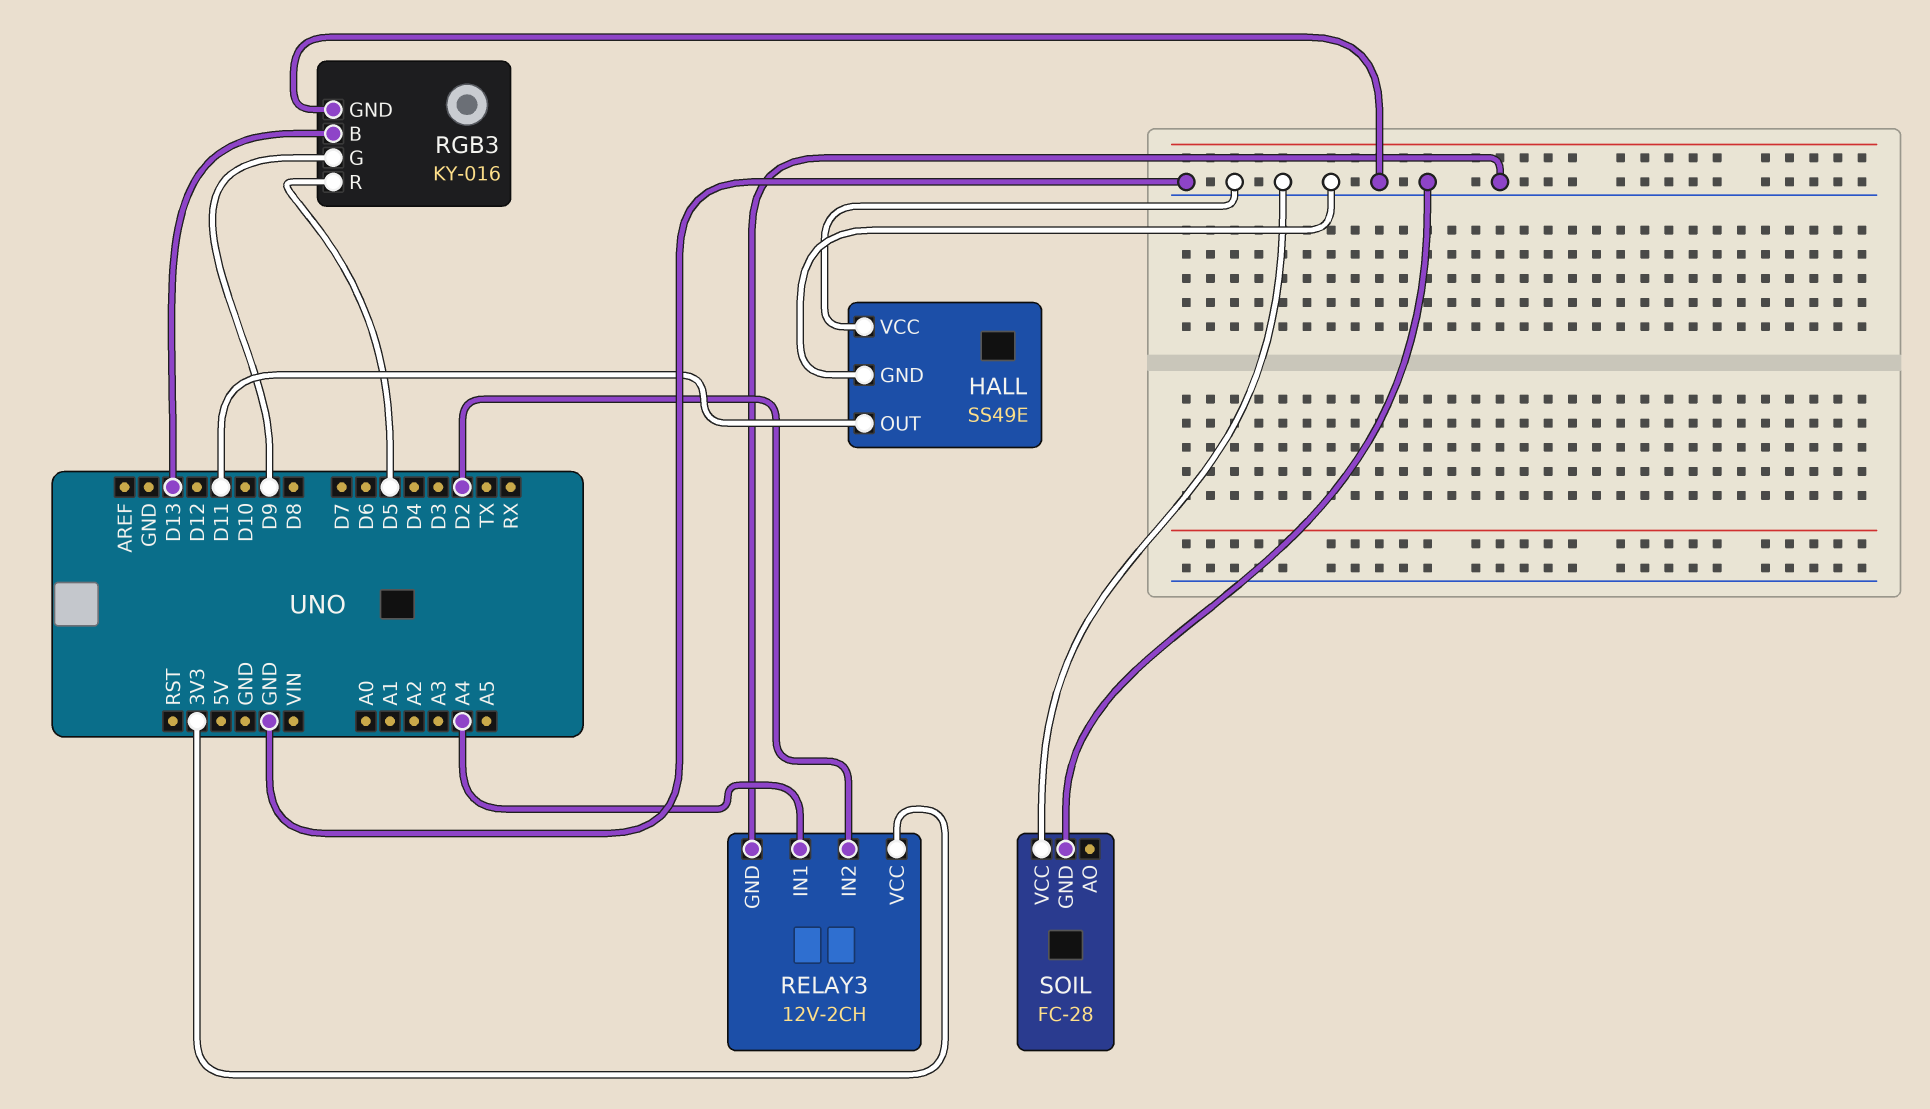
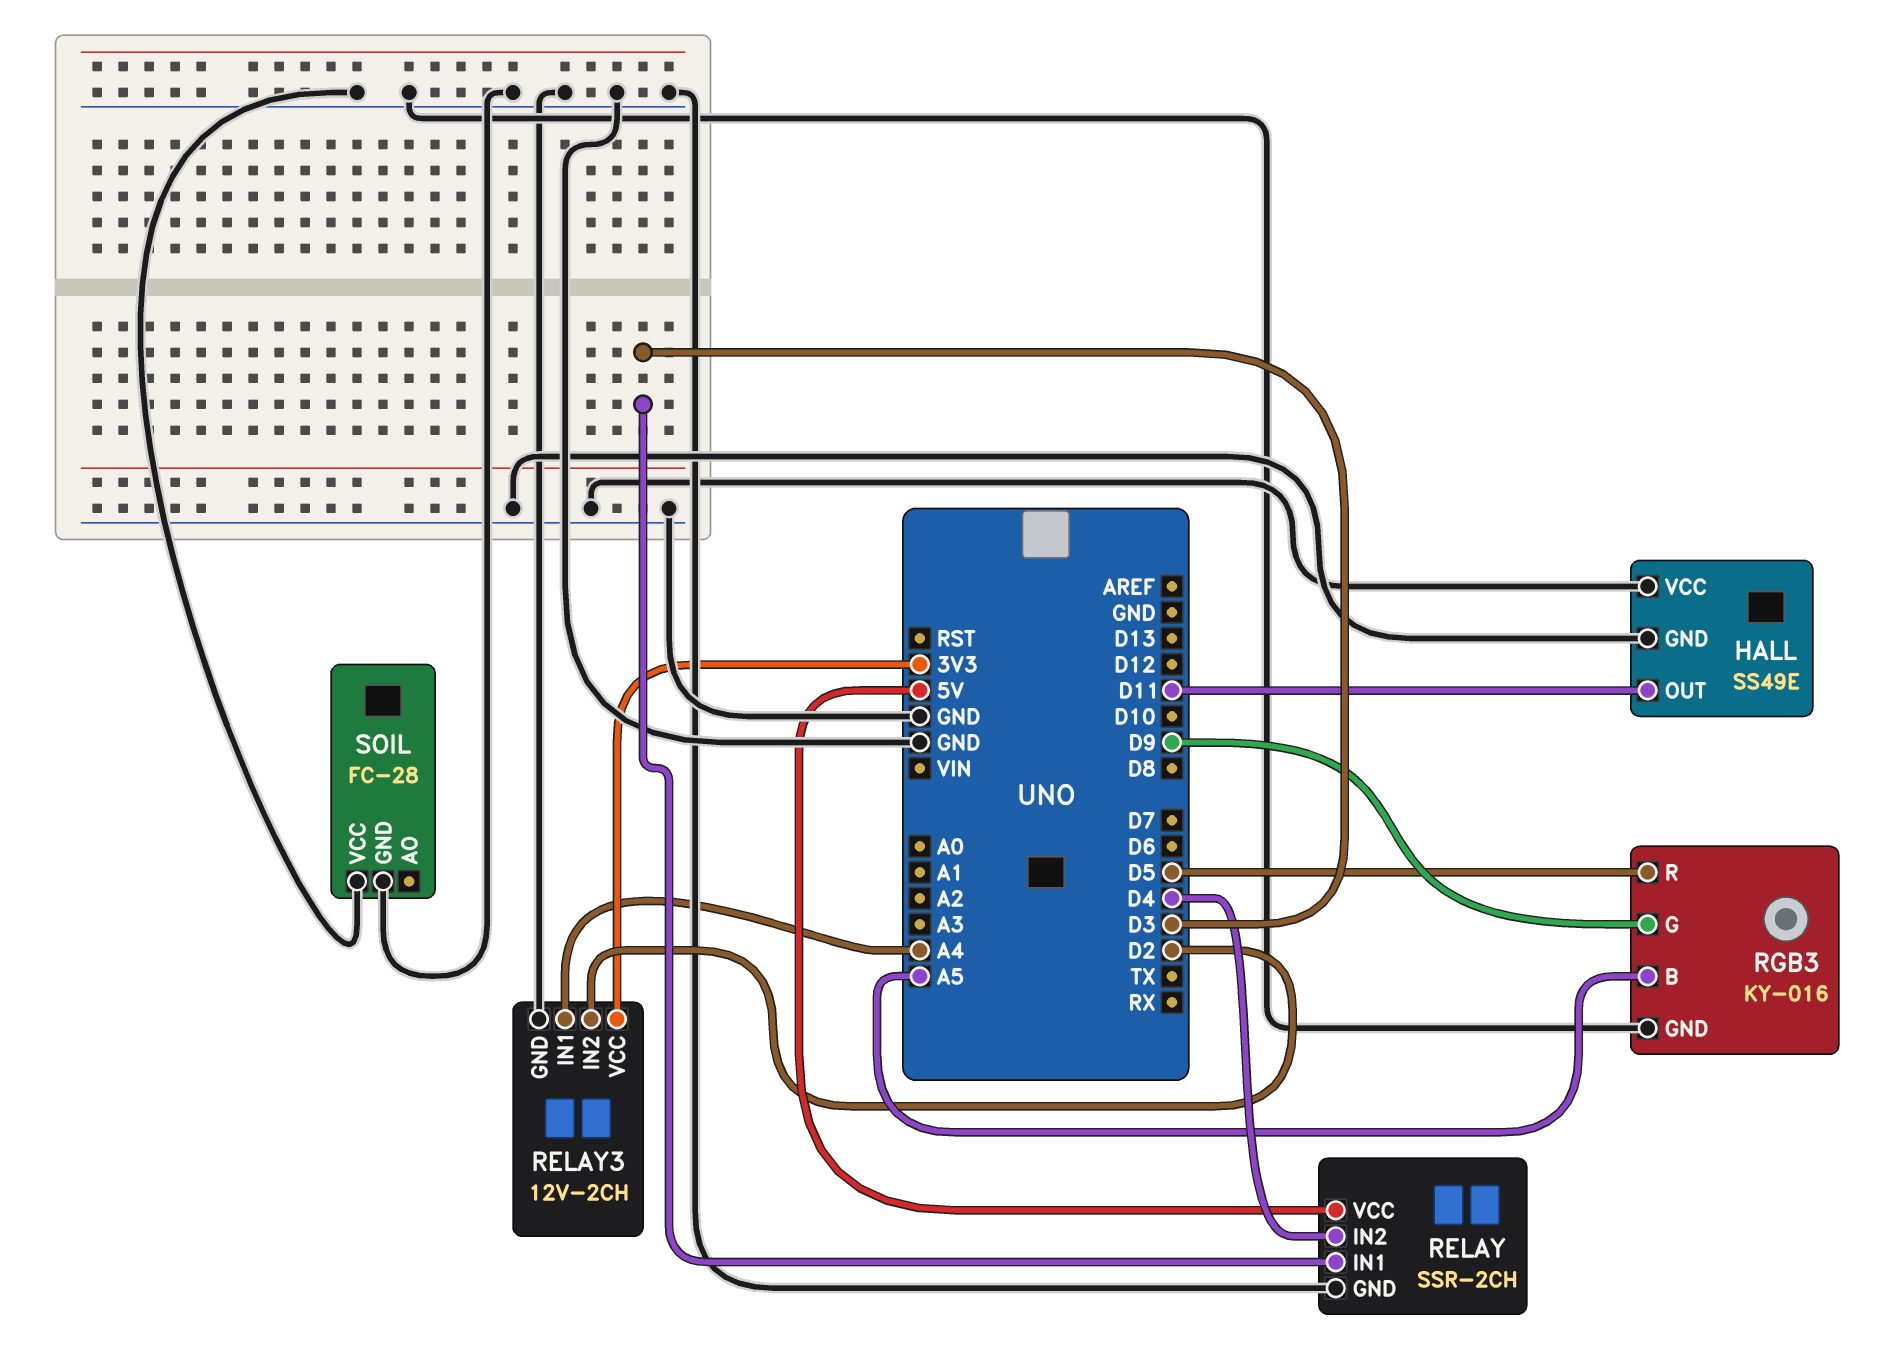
RELAY: none -> SSR-2CH
RELAY pin GND: none -> GND
RELAY pin IN1: none -> D3
RELAY pin IN2: none -> D4
RELAY pin VCC: none -> 5V
RGB3 pin B: D13 -> A5

